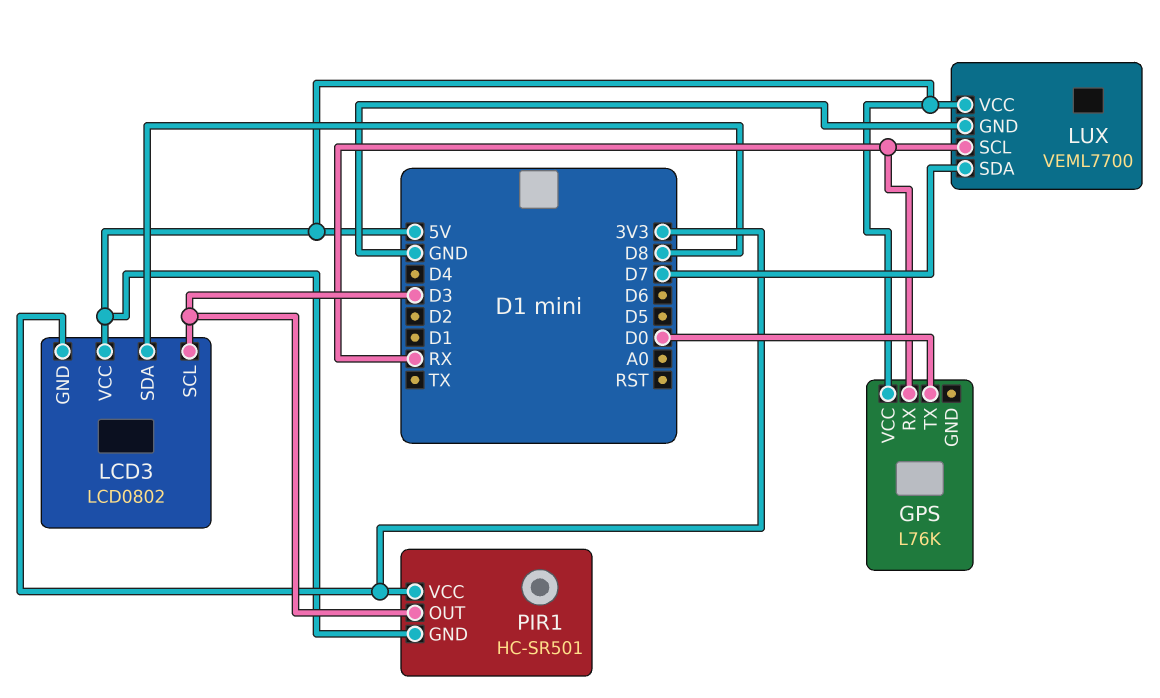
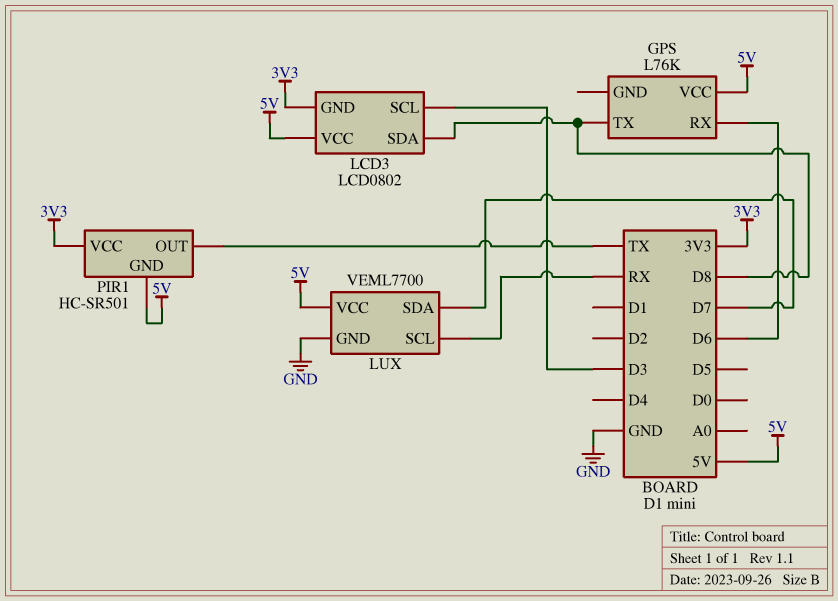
GPS pin RX: RX -> D6
GPS pin TX: D0 -> D8
PIR1 pin OUT: D3 -> TX

